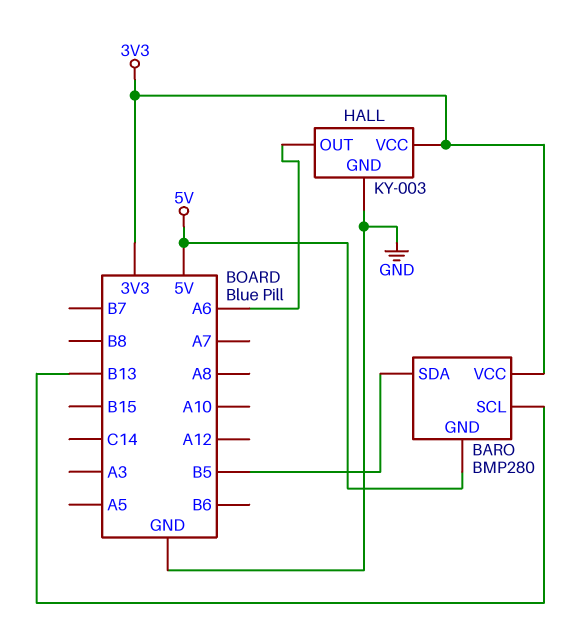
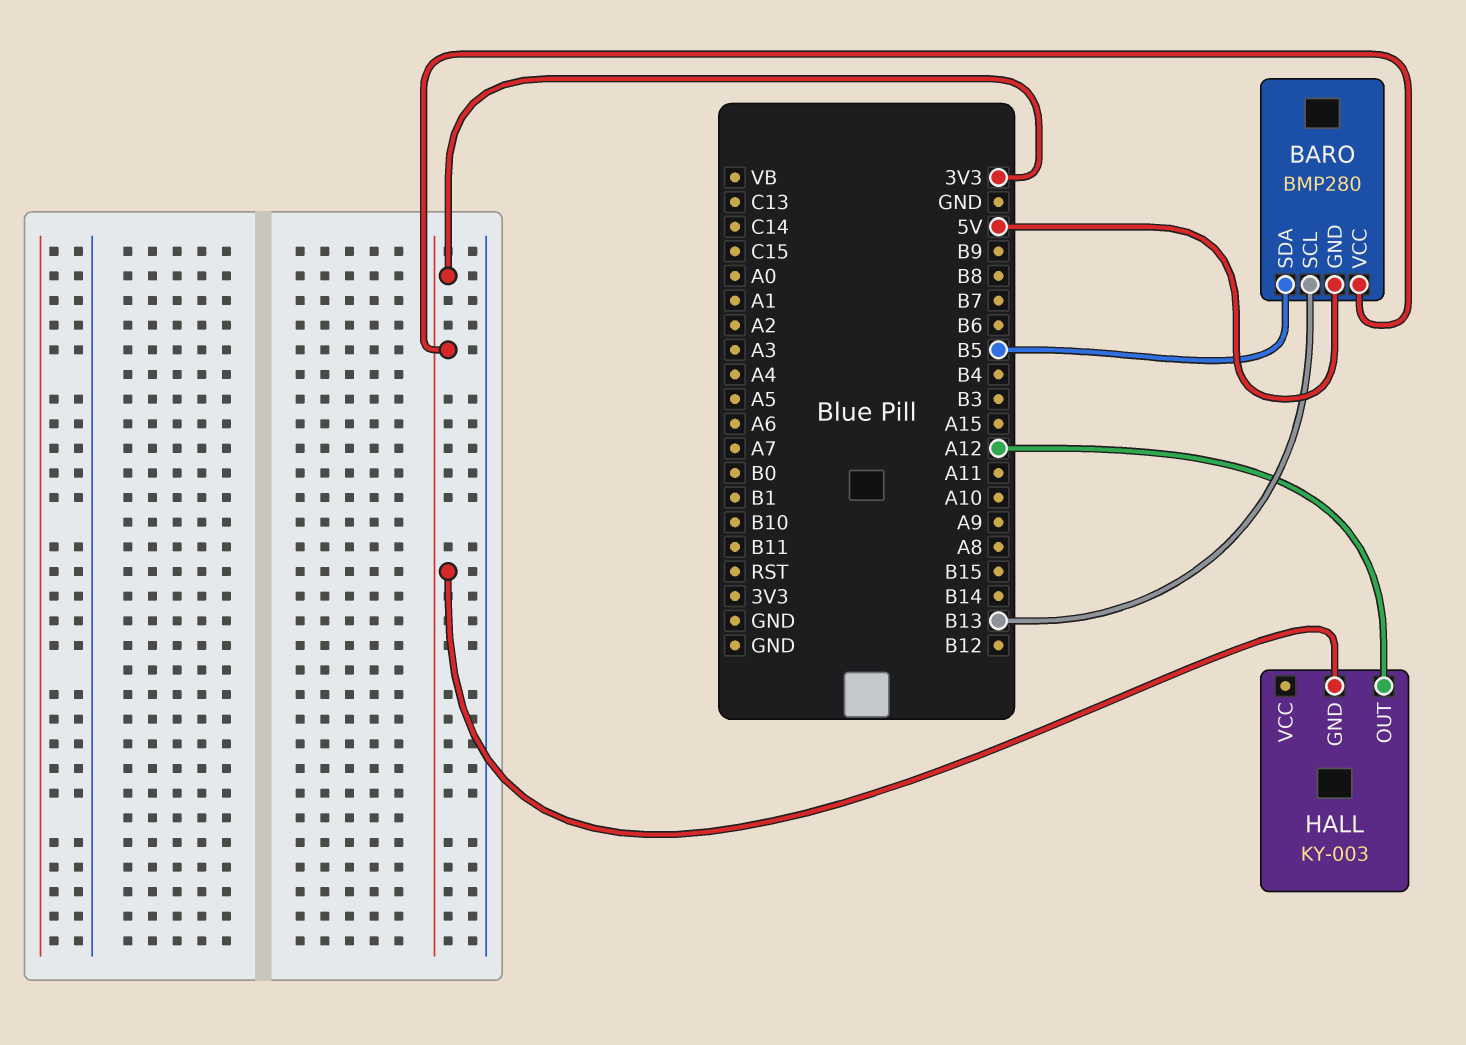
HALL pin GND: GND -> 3V3
HALL pin OUT: A6 -> A12
HALL pin VCC: 3V3 -> none

